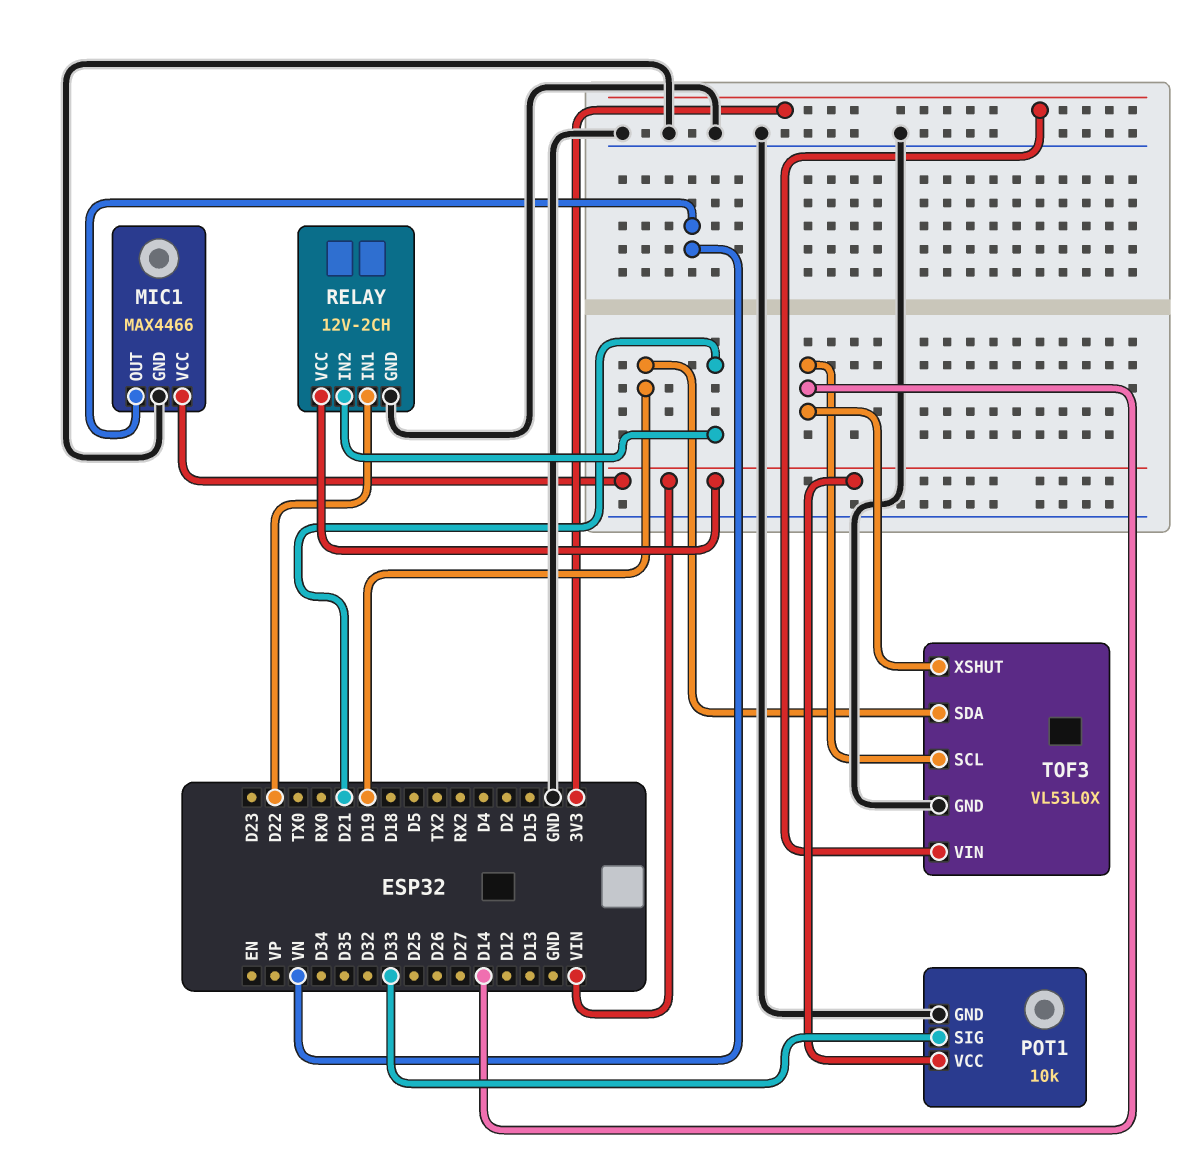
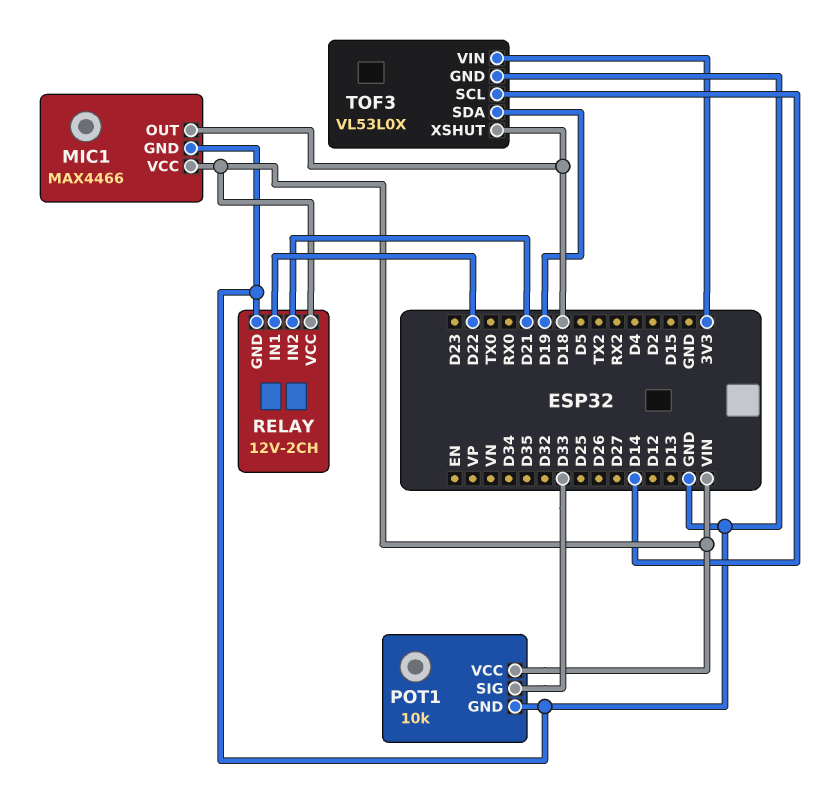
MIC1 pin OUT: VN -> D18
TOF3 pin XSHUT: D14 -> D18

